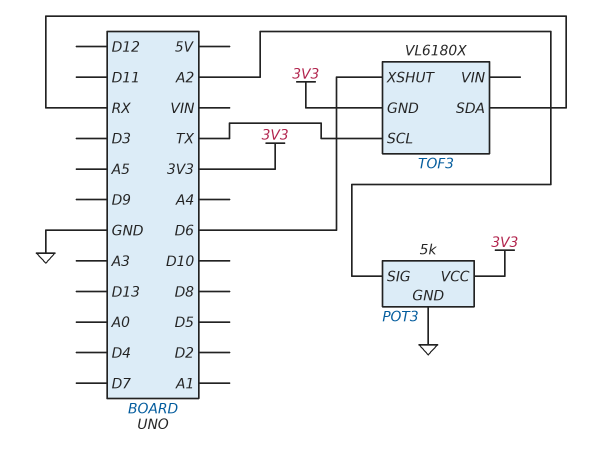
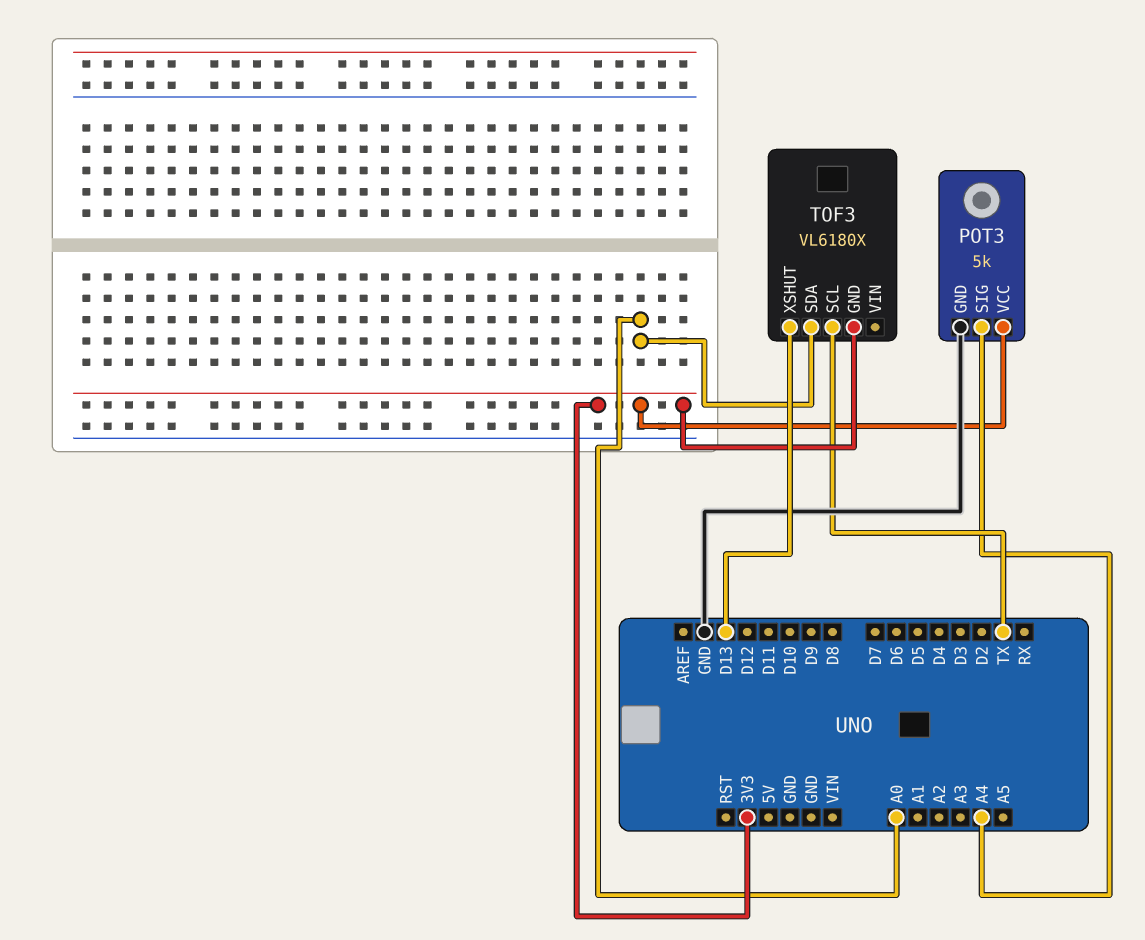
POT3 pin SIG: A2 -> A4
TOF3 pin SDA: RX -> A0
TOF3 pin XSHUT: D6 -> D13

